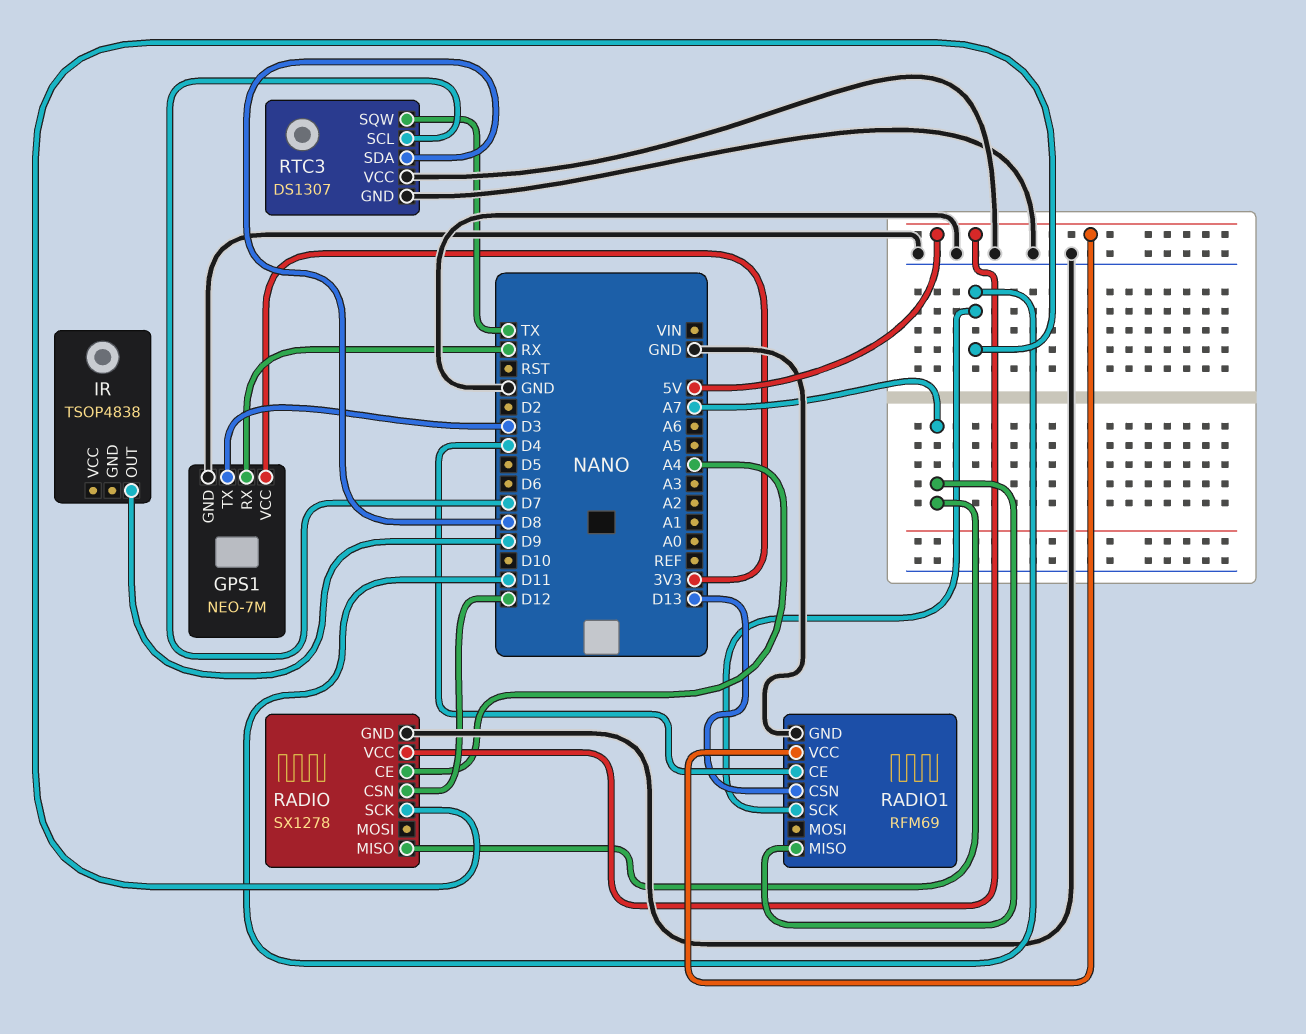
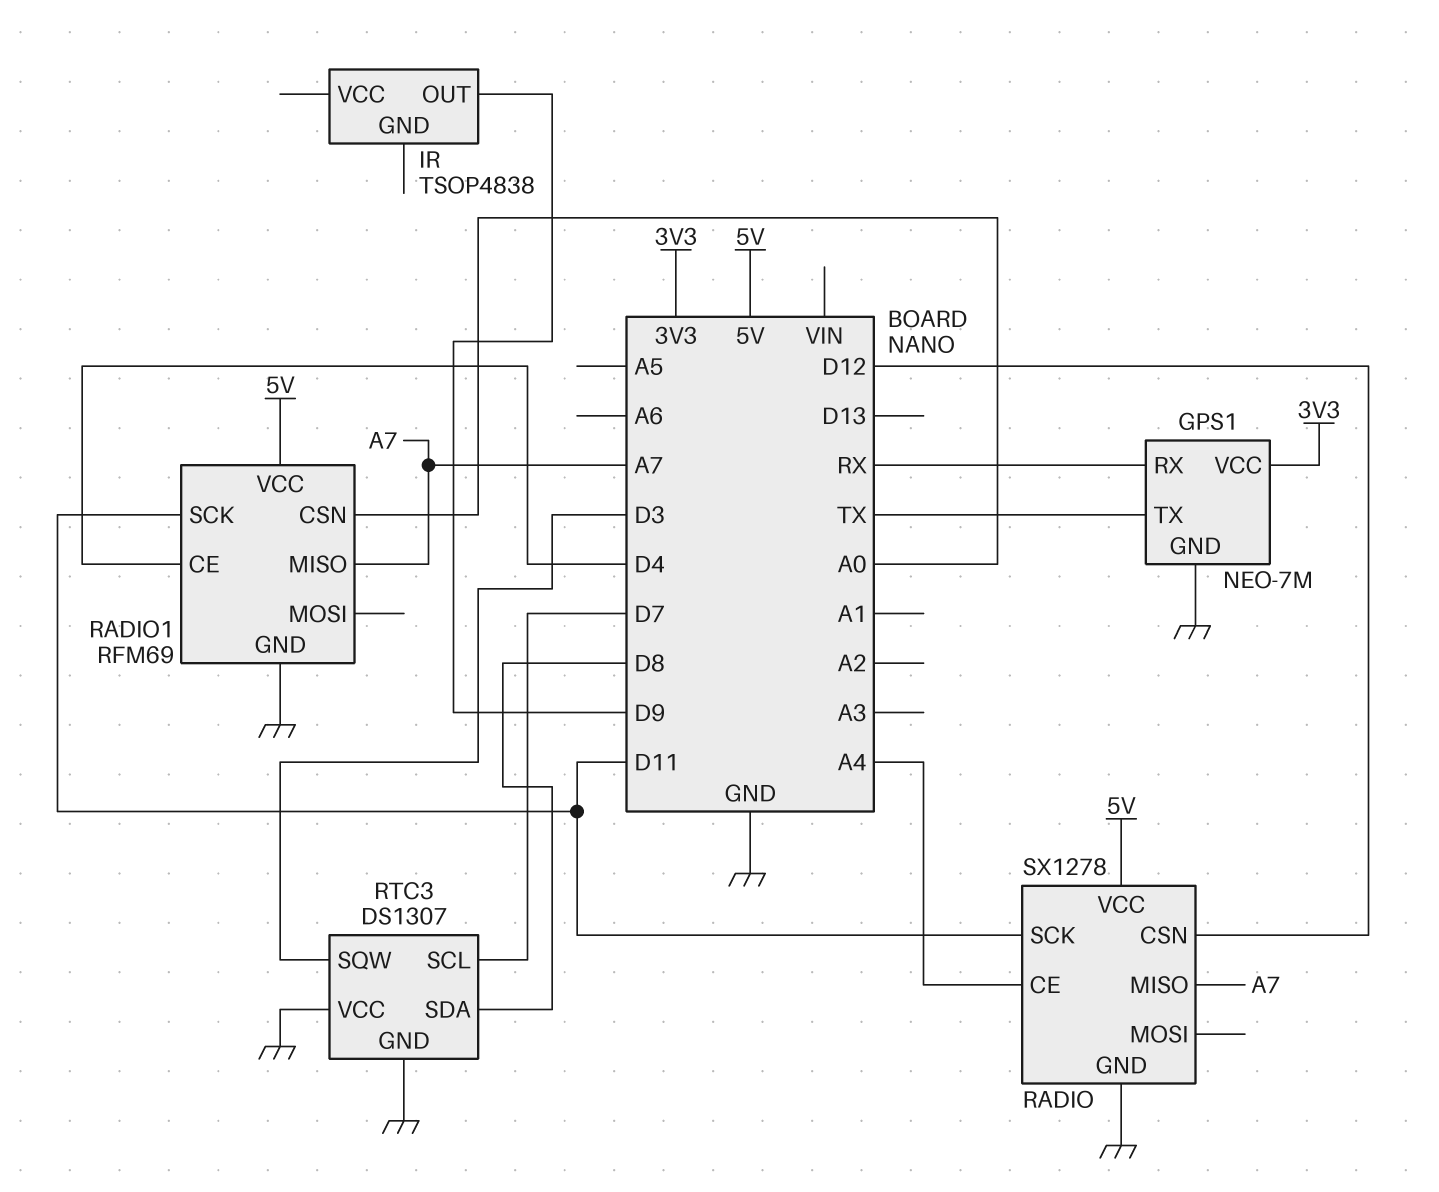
GPS1 pin TX: D3 -> TX
RADIO1 pin CSN: D13 -> A0
RTC3 pin SQW: TX -> D3

